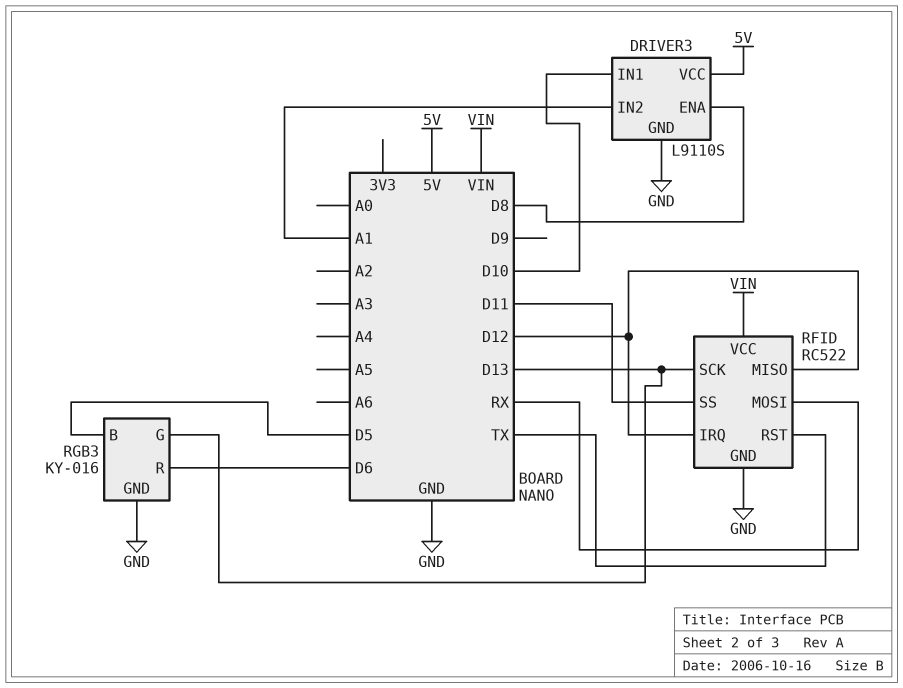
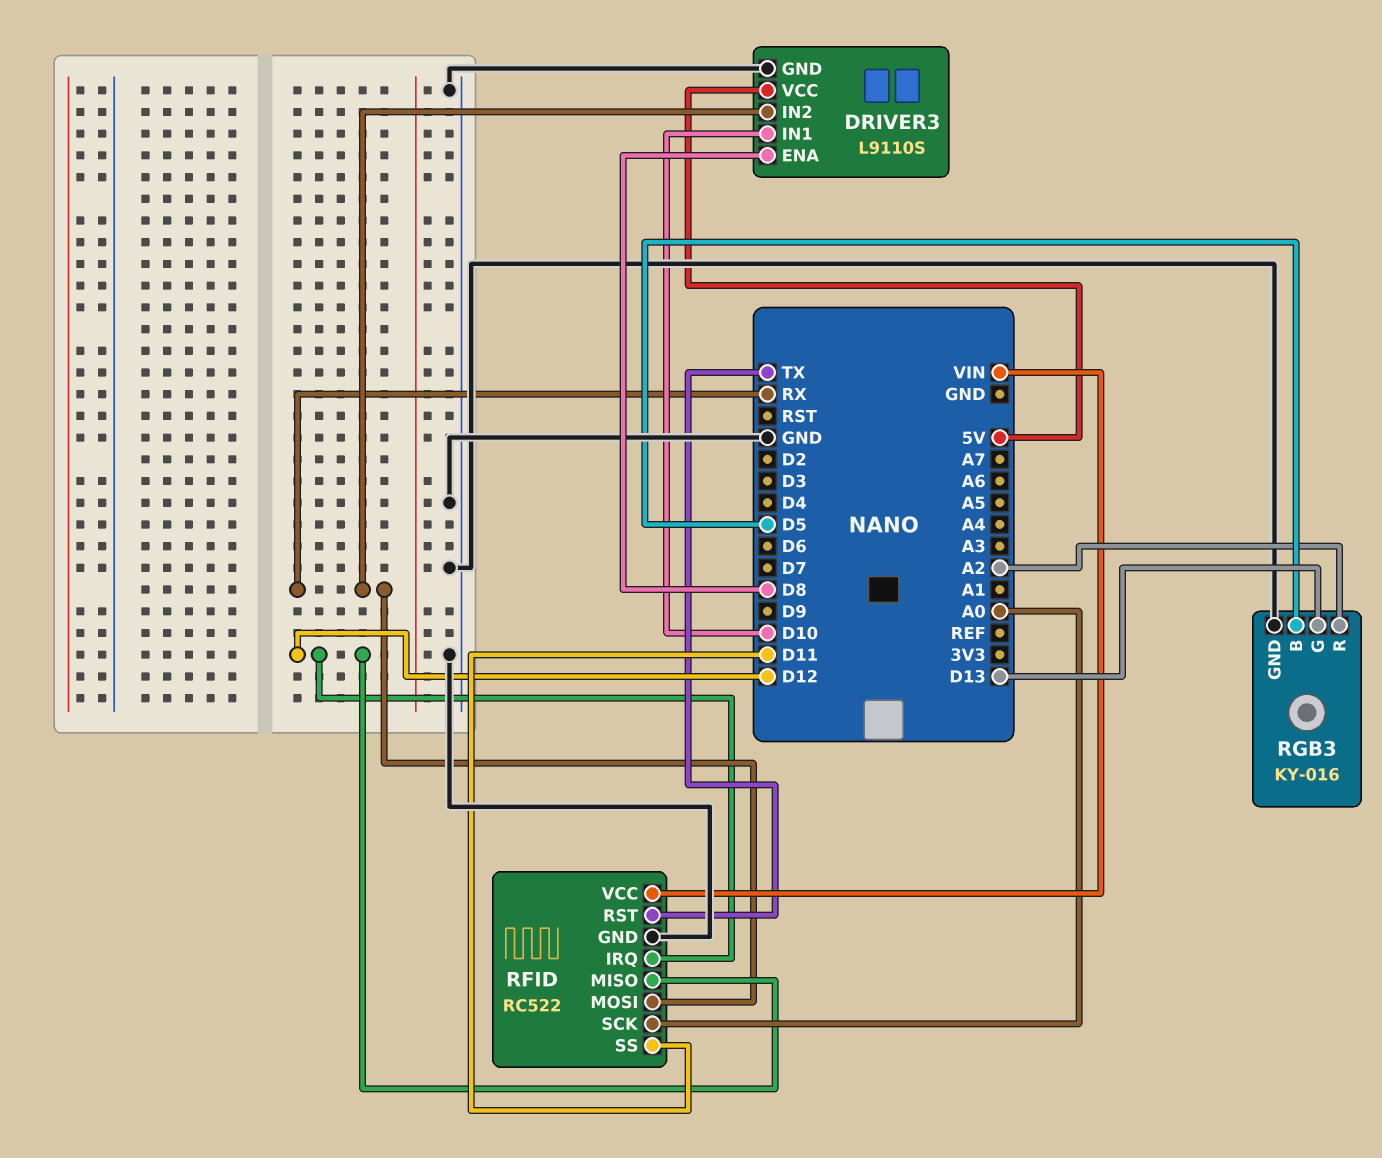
DRIVER3 pin IN2: A1 -> RX
RFID pin SCK: D13 -> A0
RGB3 pin R: D6 -> A2

